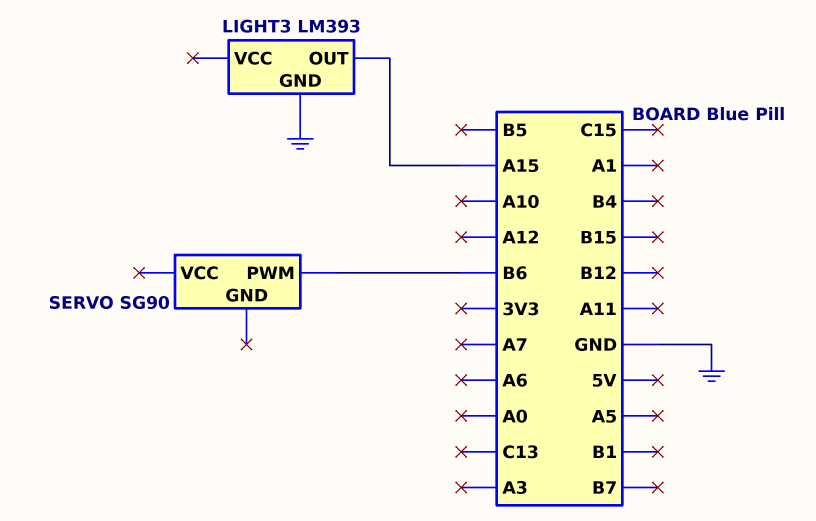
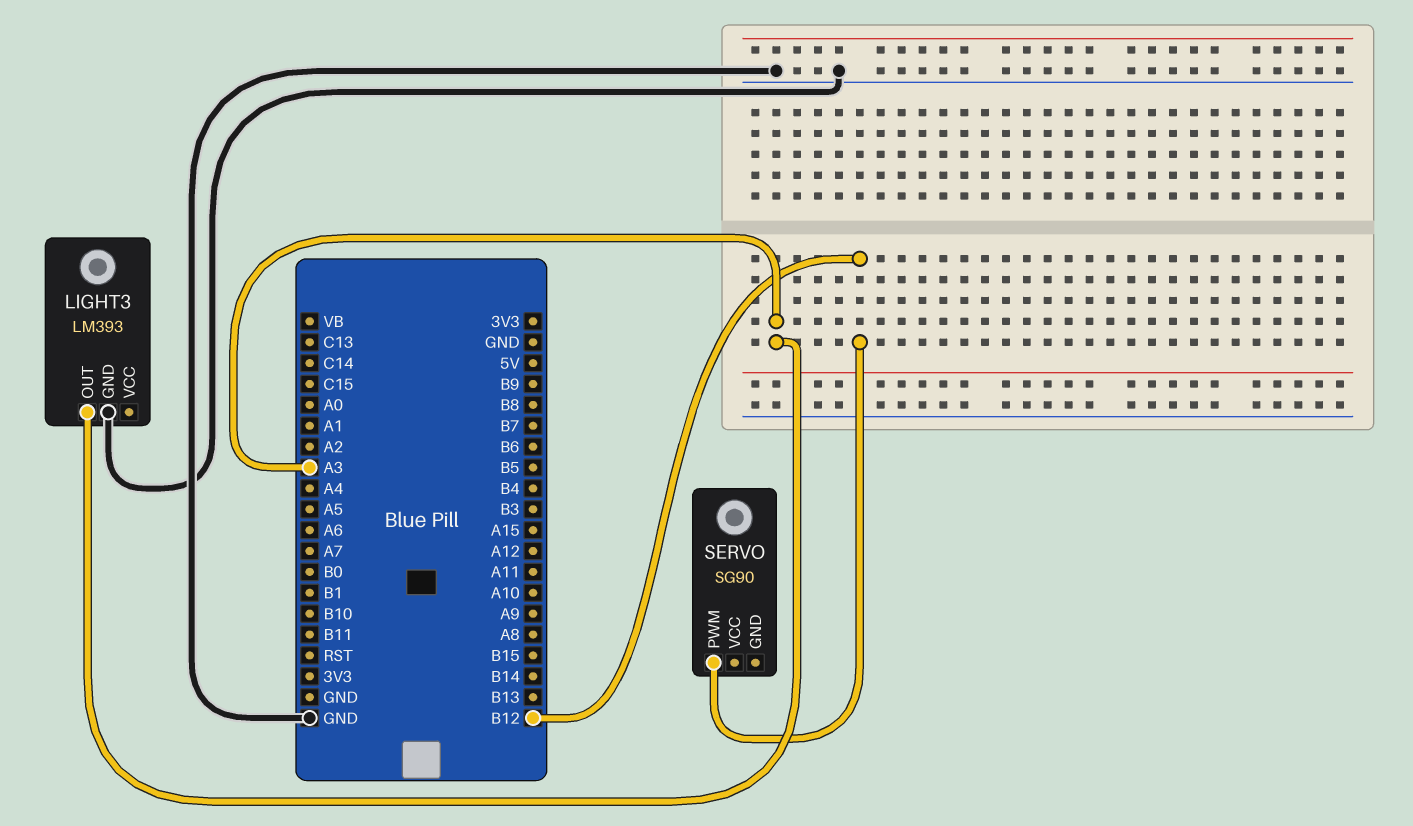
LIGHT3 pin OUT: A15 -> A3
SERVO pin PWM: B6 -> B12

